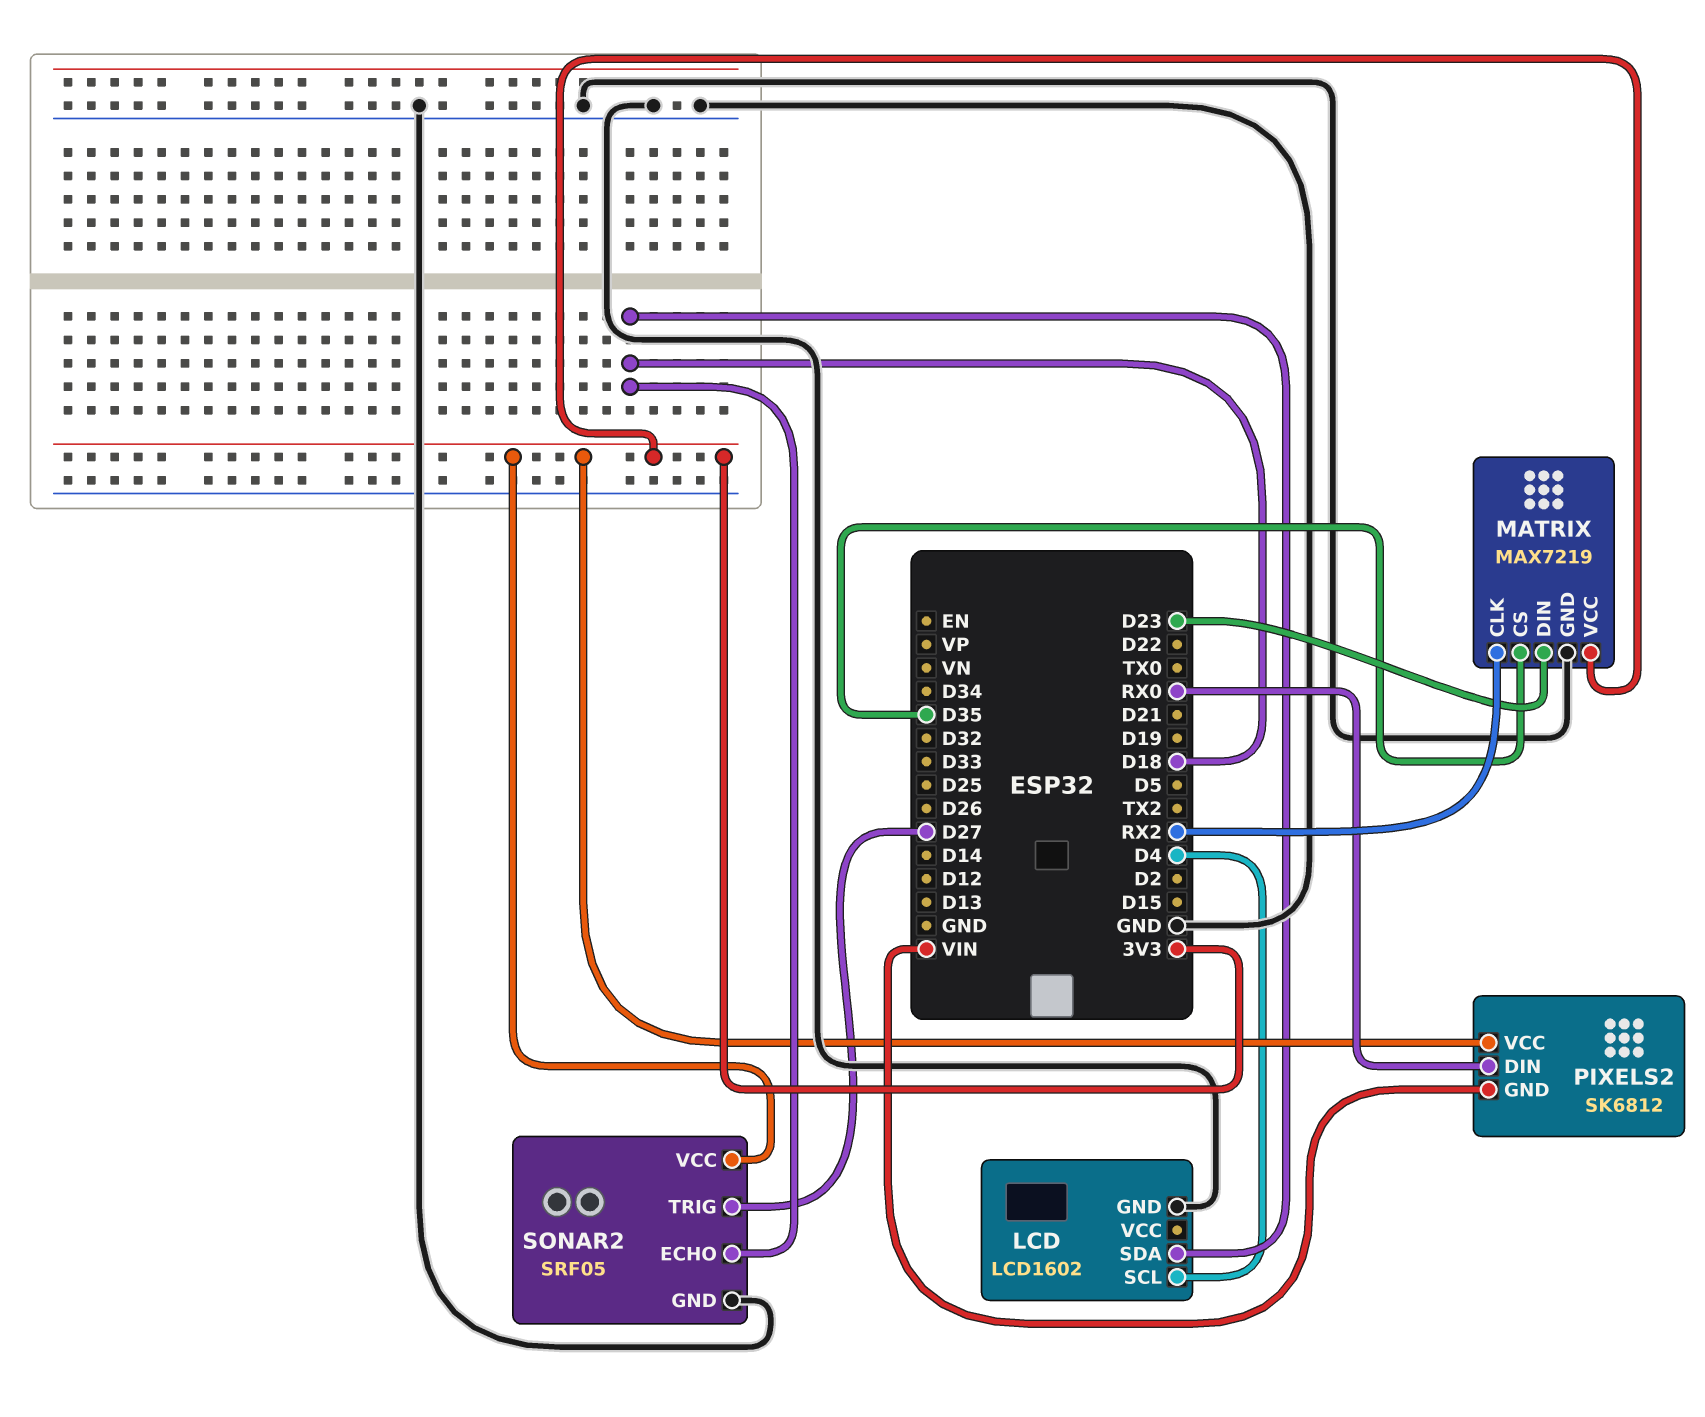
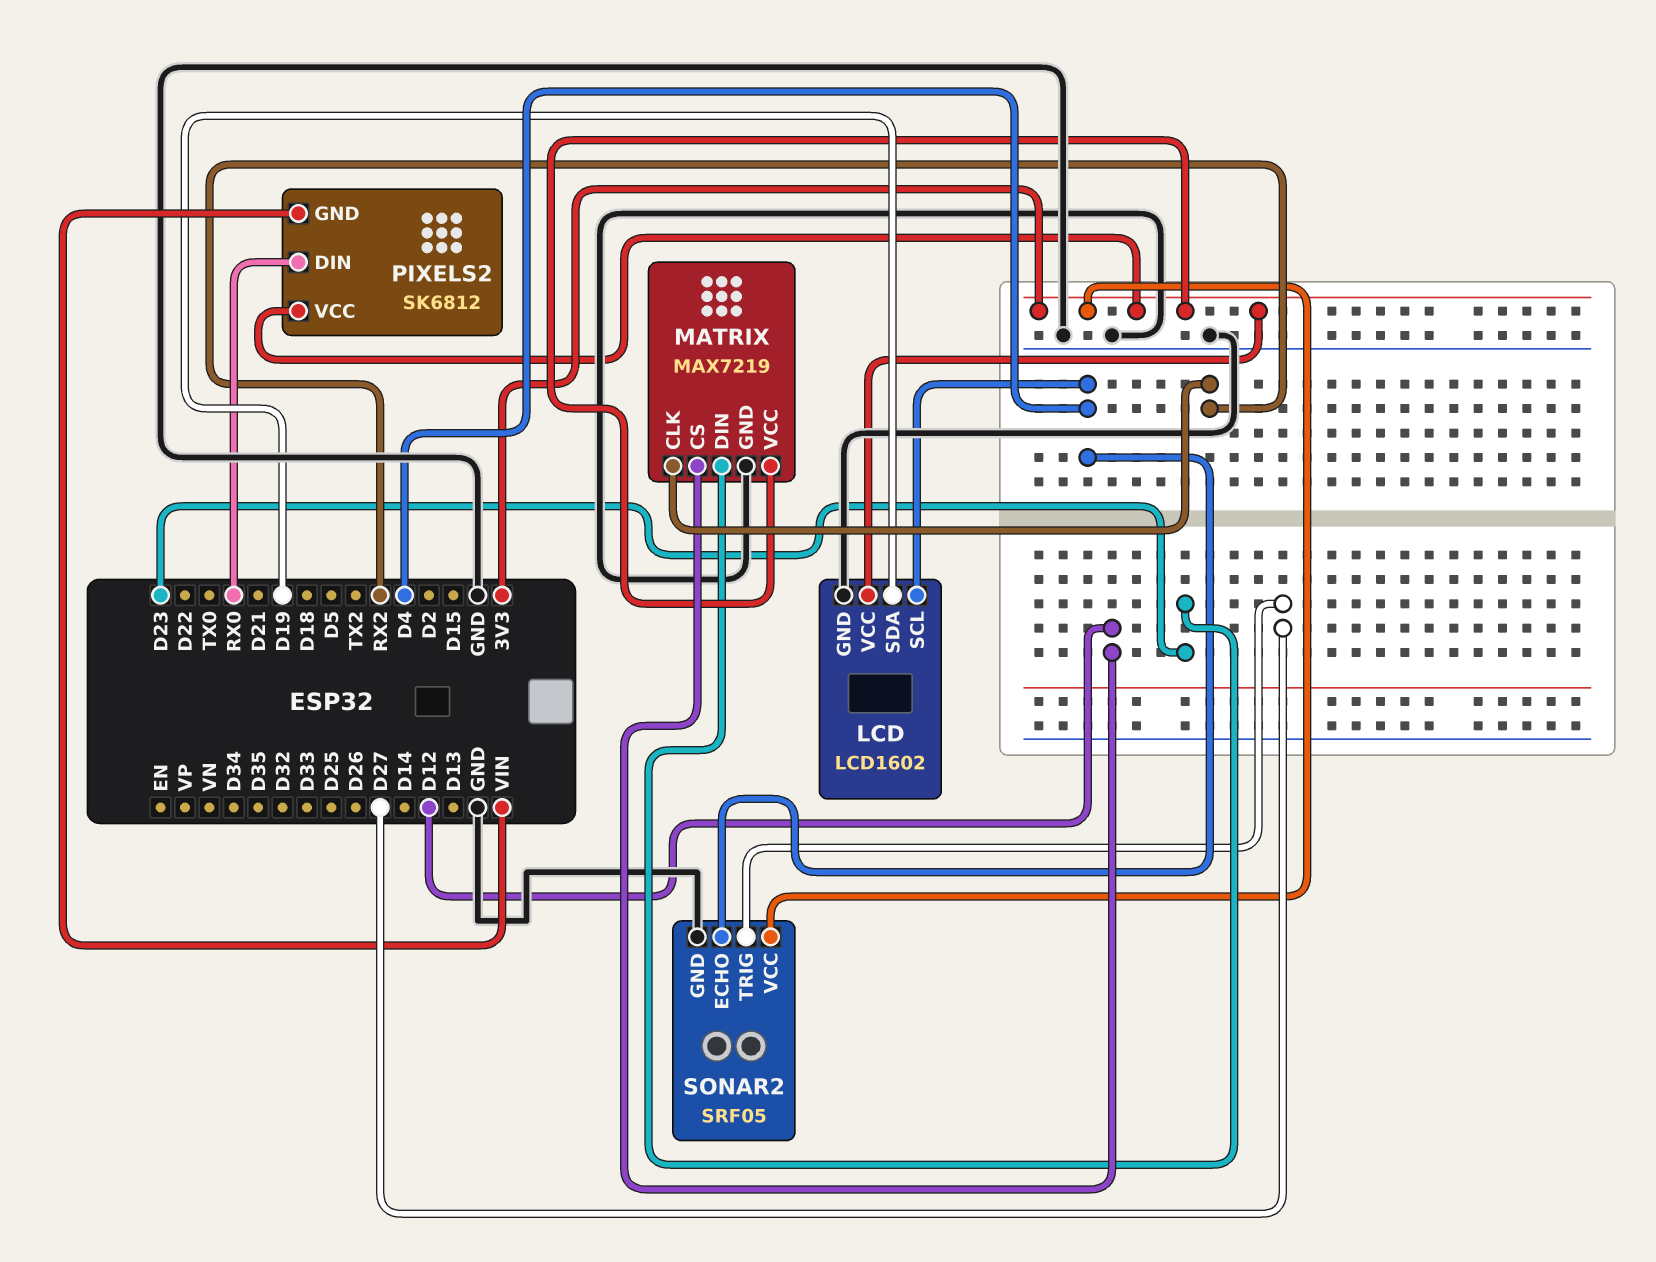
LCD pin SDA: D18 -> D19
LCD pin VCC: none -> 3V3
MATRIX pin CS: D35 -> D12
SONAR2 pin ECHO: D18 -> D4

